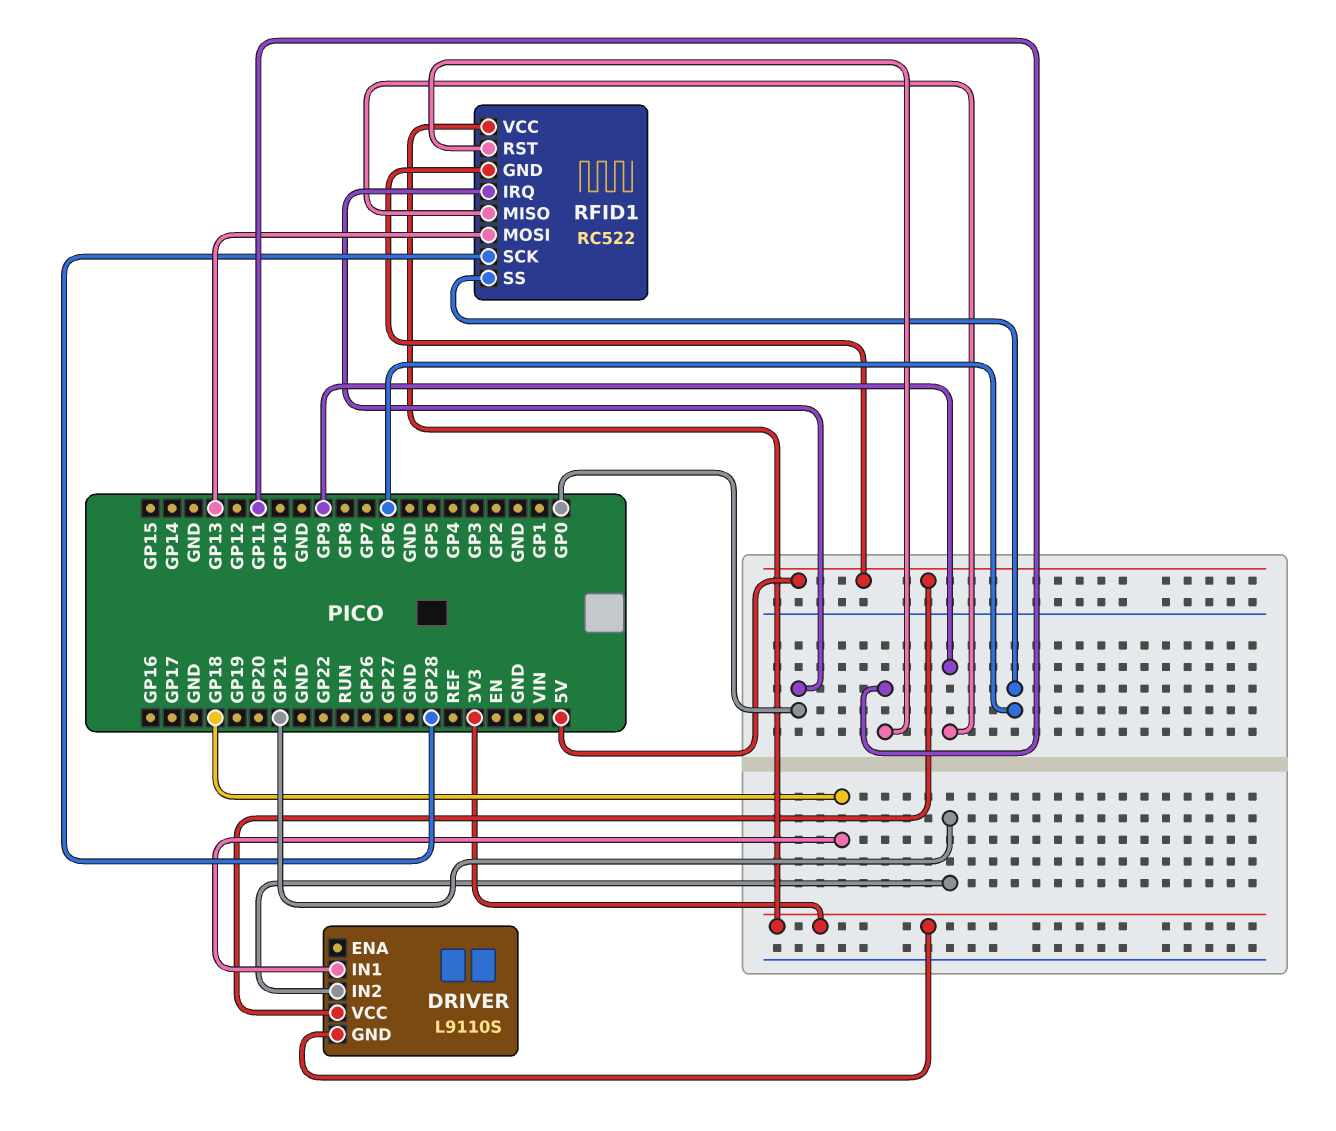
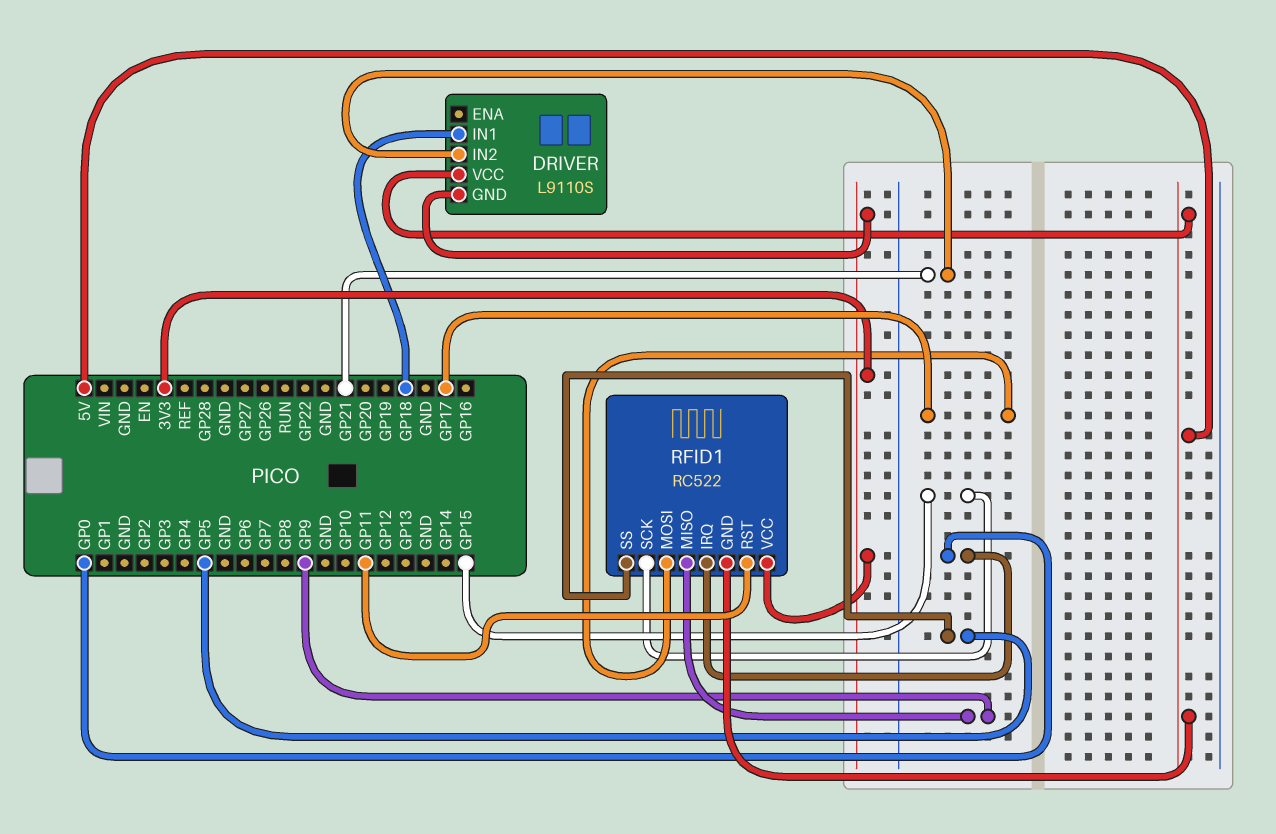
RFID1 pin MOSI: GP13 -> GP17
RFID1 pin SCK: GP28 -> GP15
RFID1 pin SS: GP6 -> GP5

